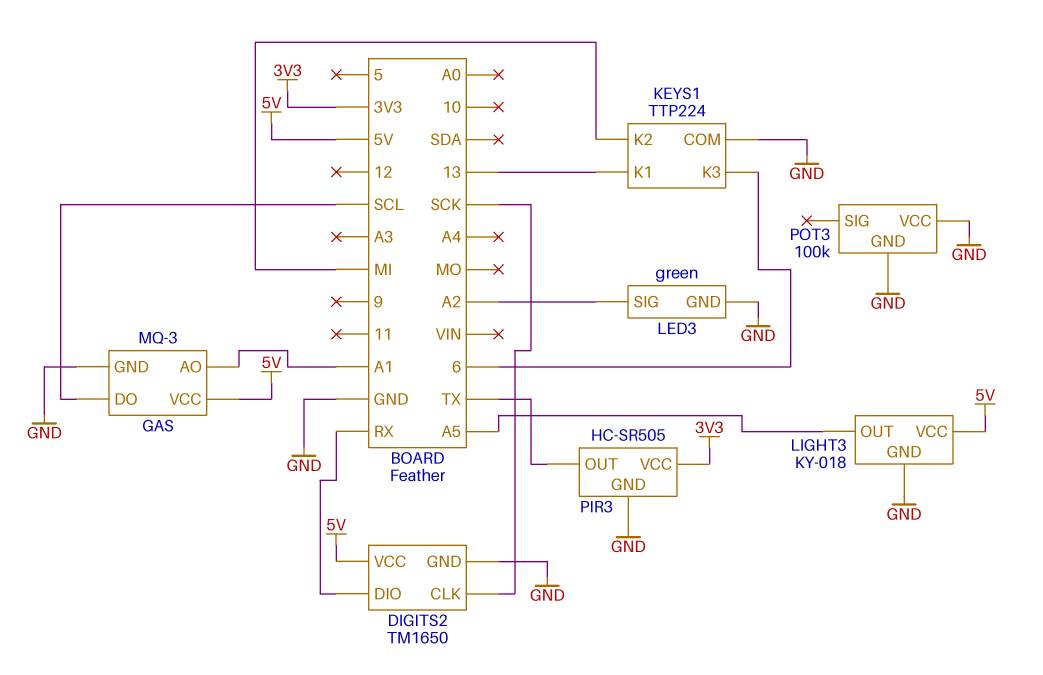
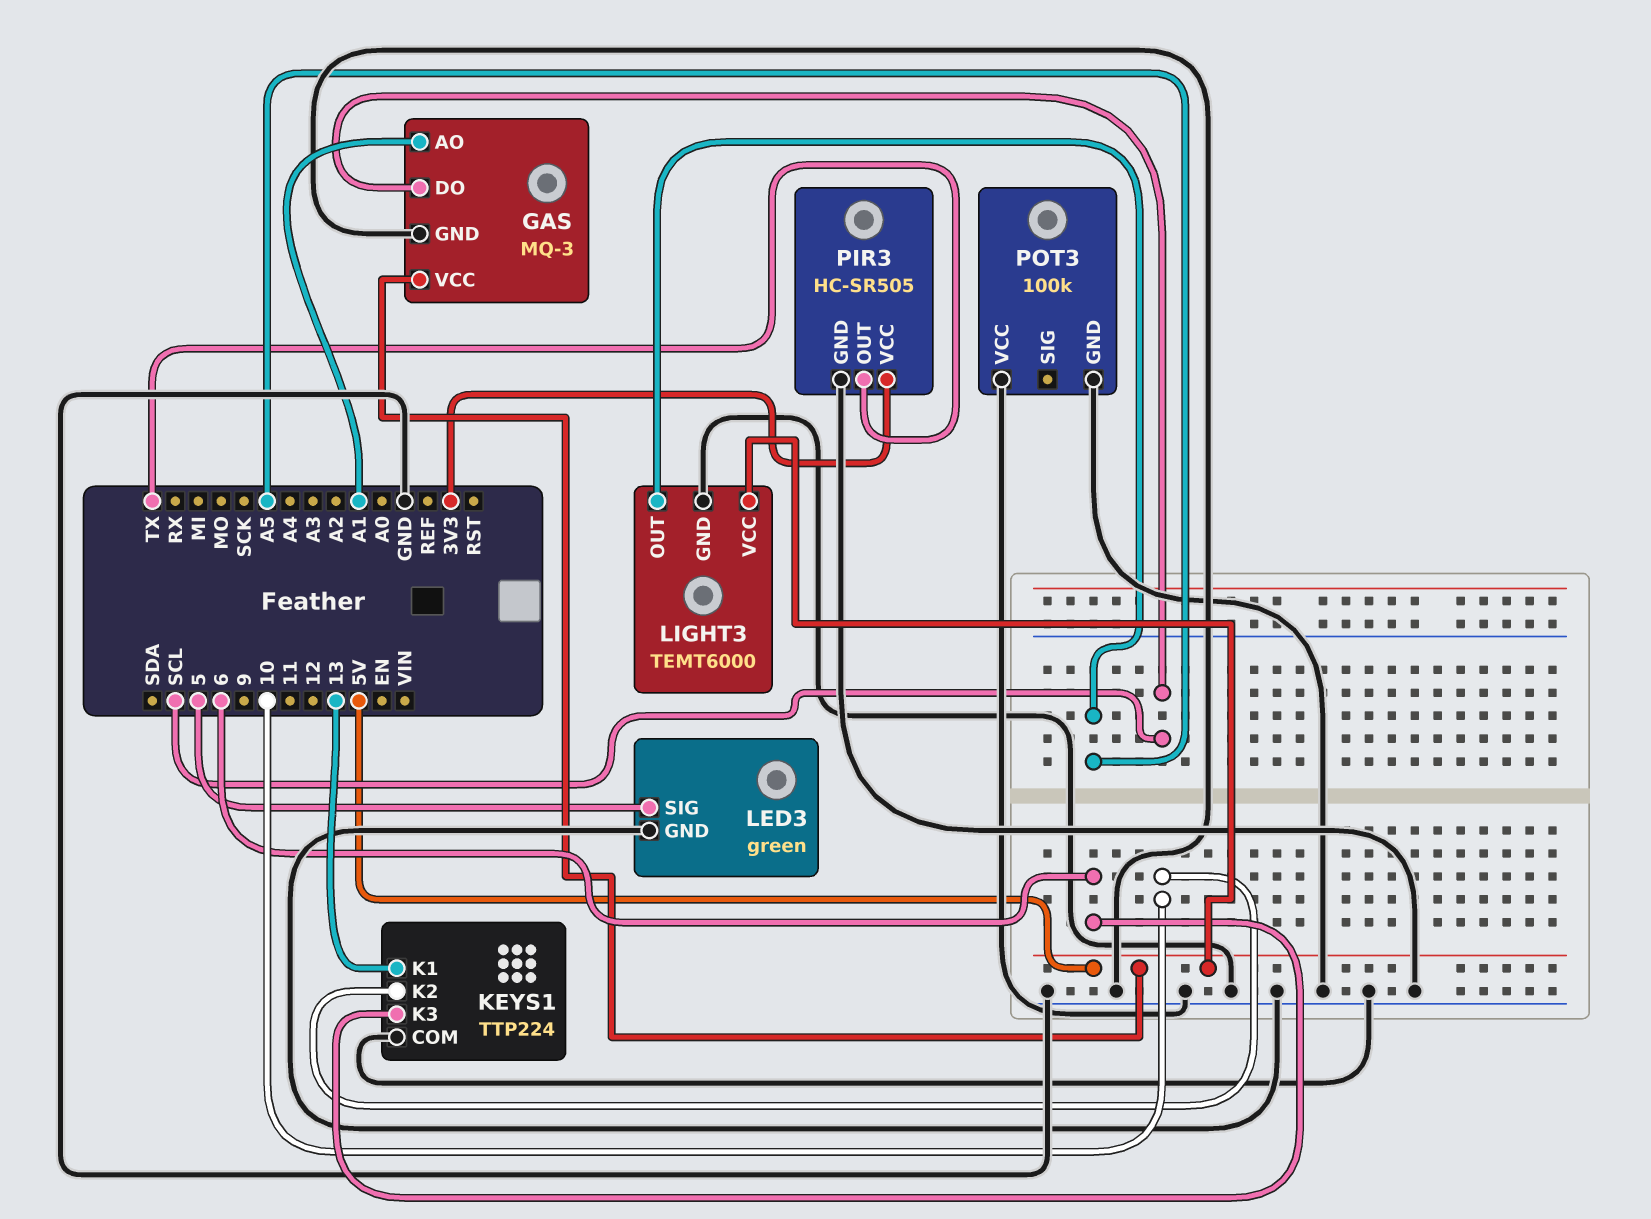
DIGITS2: TM1650 -> none
DIGITS2 pin CLK: SCK -> none
DIGITS2 pin DIO: RX -> none
DIGITS2 pin GND: GND -> none
DIGITS2 pin VCC: 5V -> none
KEYS1 pin K2: MI -> 10
LED3 pin SIG: A2 -> 5
LIGHT3: KY-018 -> TEMT6000

